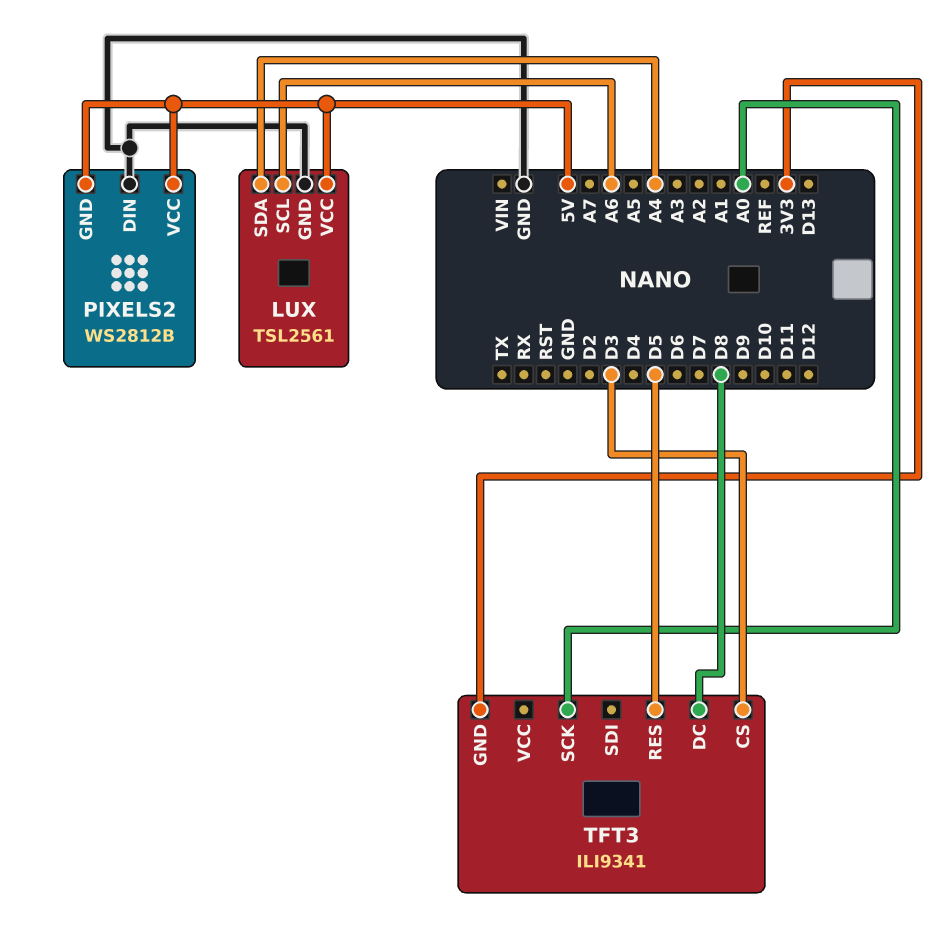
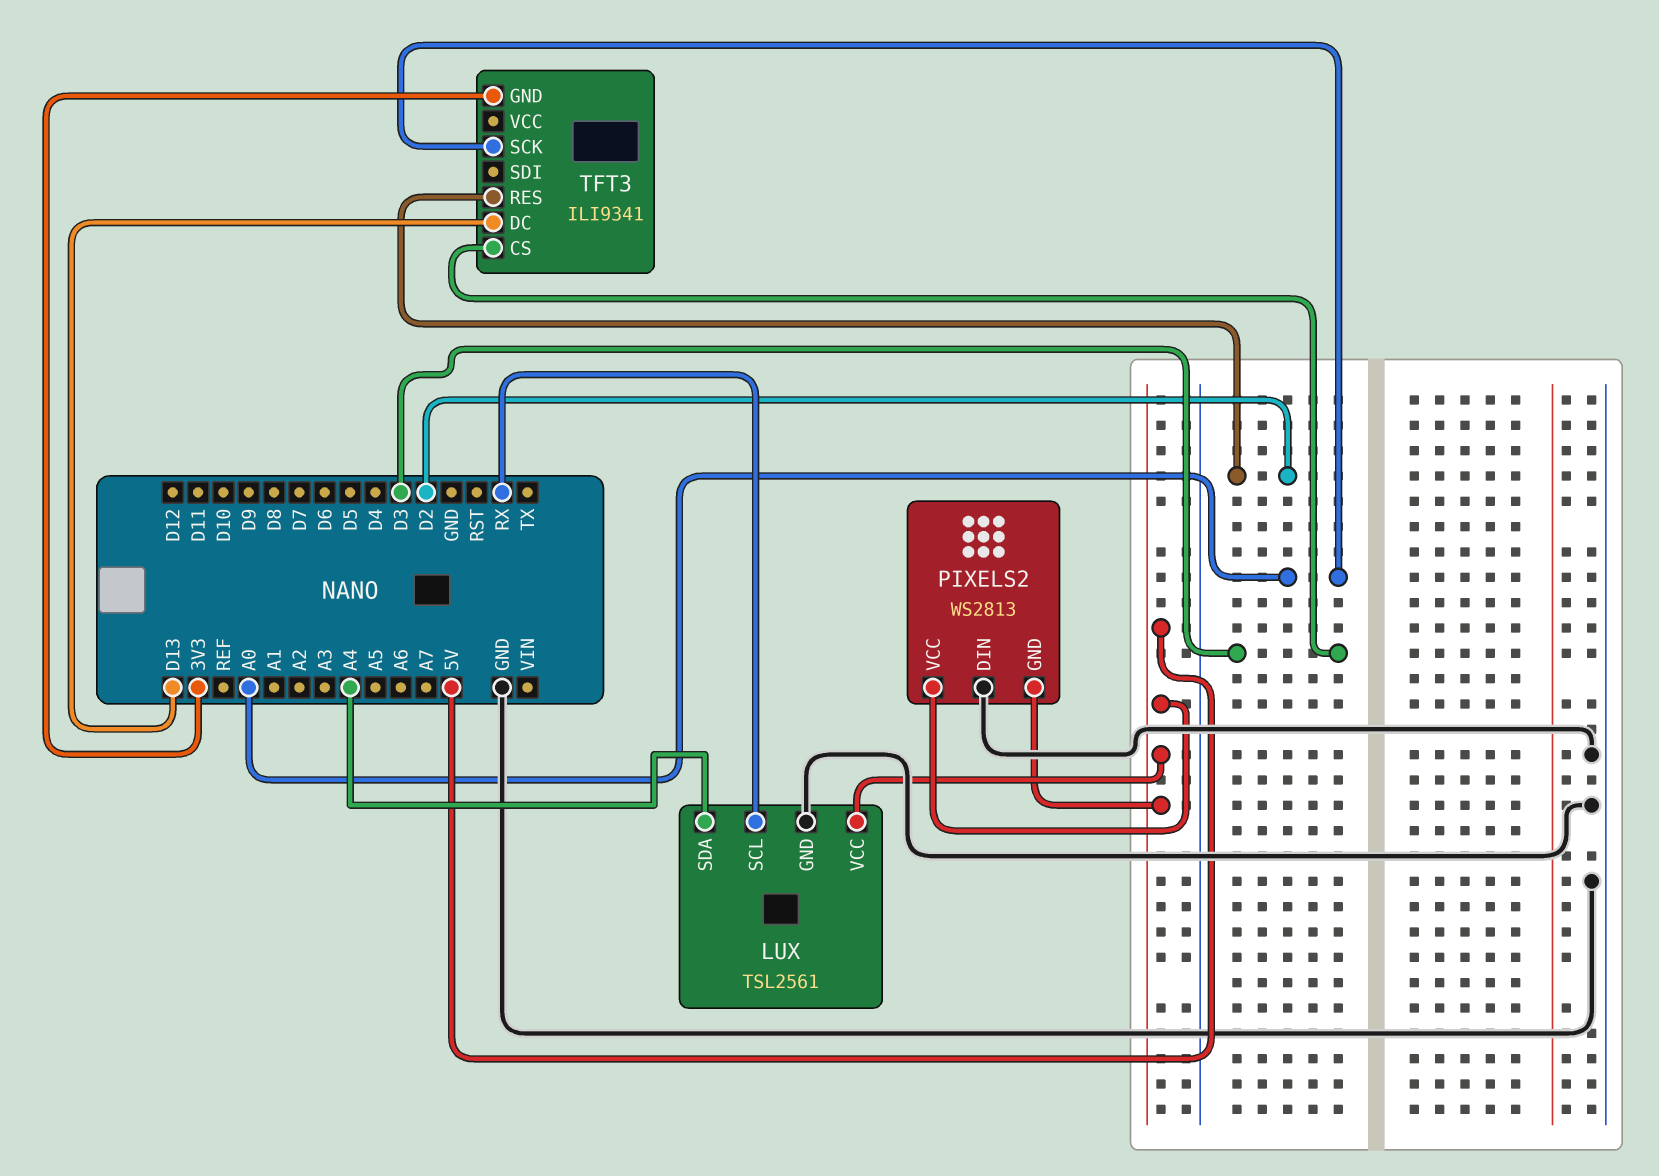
LUX pin SCL: A6 -> RX
PIXELS2: WS2812B -> WS2813
TFT3 pin DC: D8 -> D13
TFT3 pin RES: D5 -> D2

